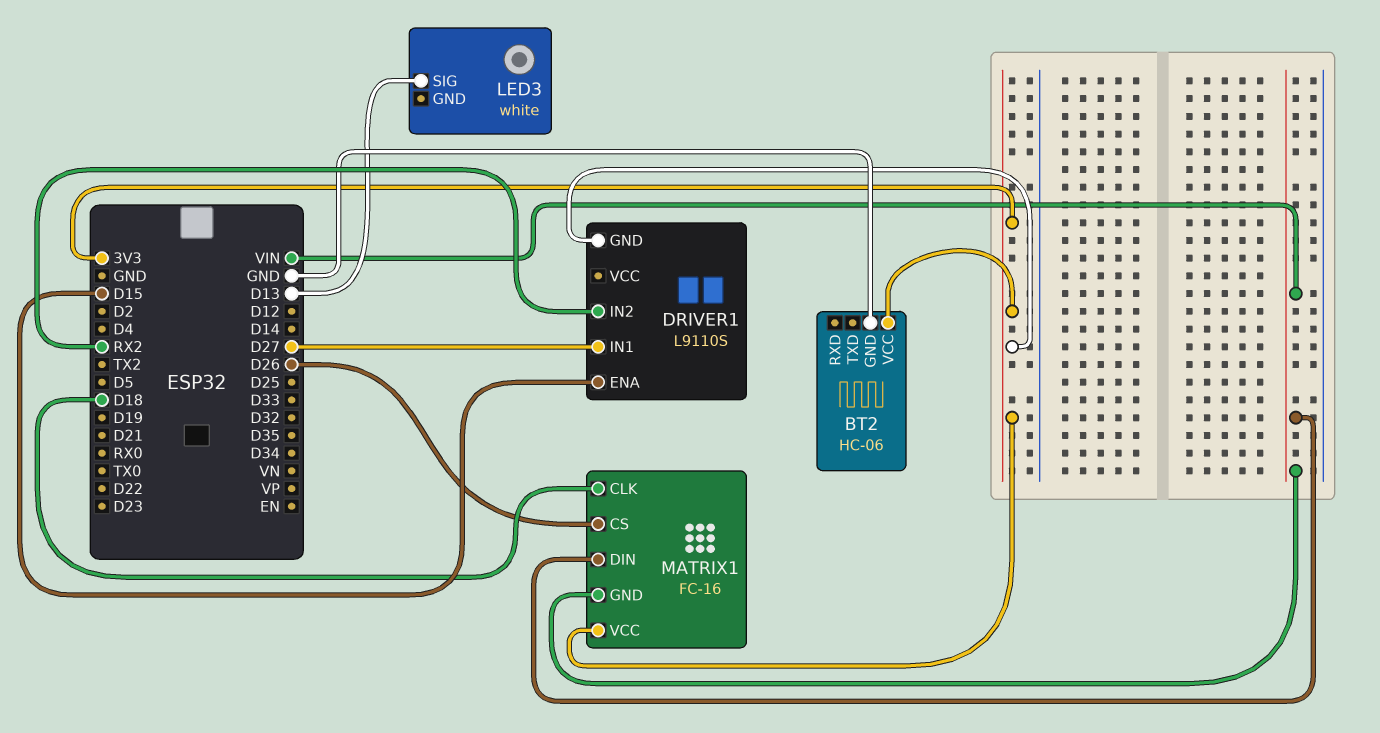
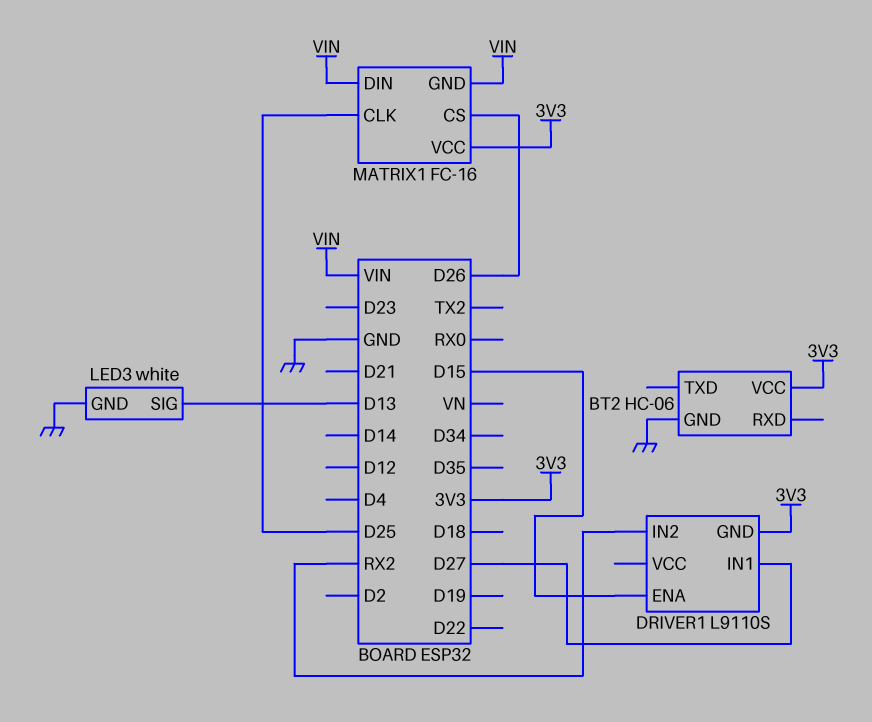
LED3 pin GND: none -> GND
MATRIX1 pin CLK: D18 -> D25

